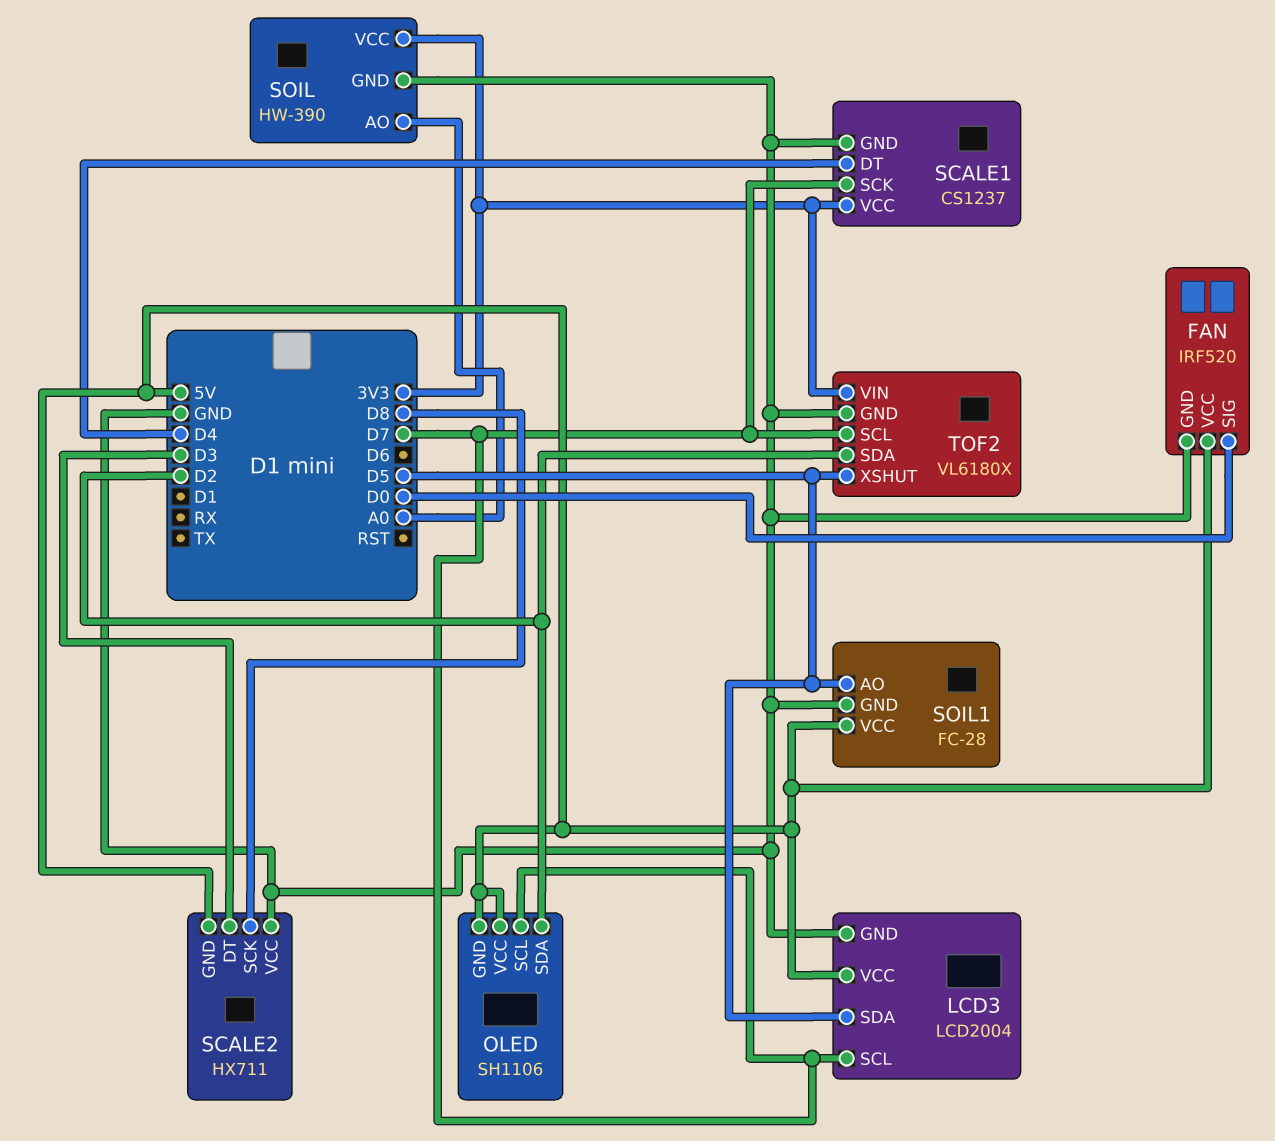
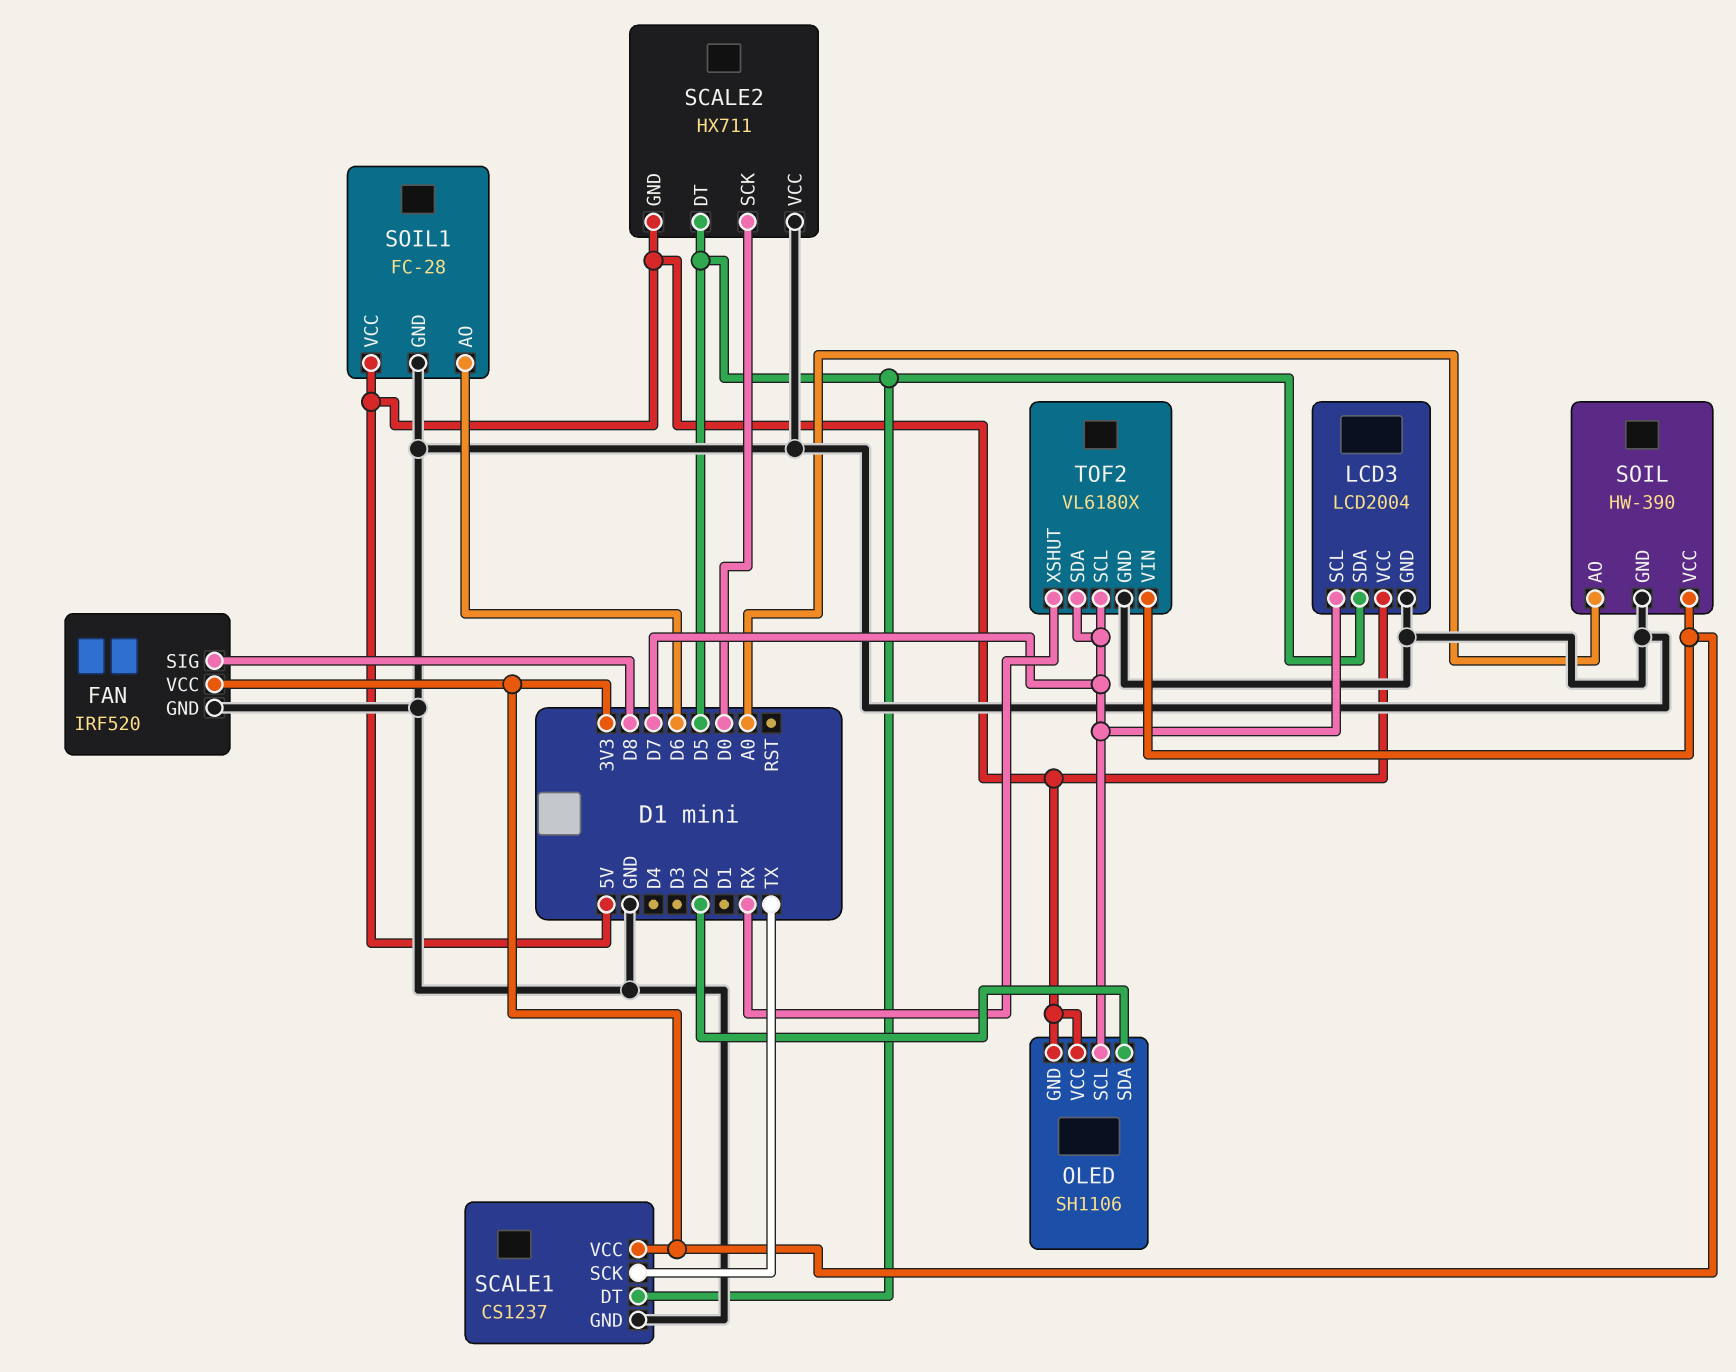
FAN pin SIG: D0 -> D8
FAN pin VCC: 5V -> 3V3
SCALE1 pin DT: D4 -> D5
SCALE1 pin SCK: D7 -> TX
SCALE2 pin DT: D3 -> D5
SCALE2 pin SCK: D8 -> D0
SOIL1 pin AO: D5 -> D6
TOF2 pin SDA: D2 -> D7
TOF2 pin XSHUT: D5 -> RX

